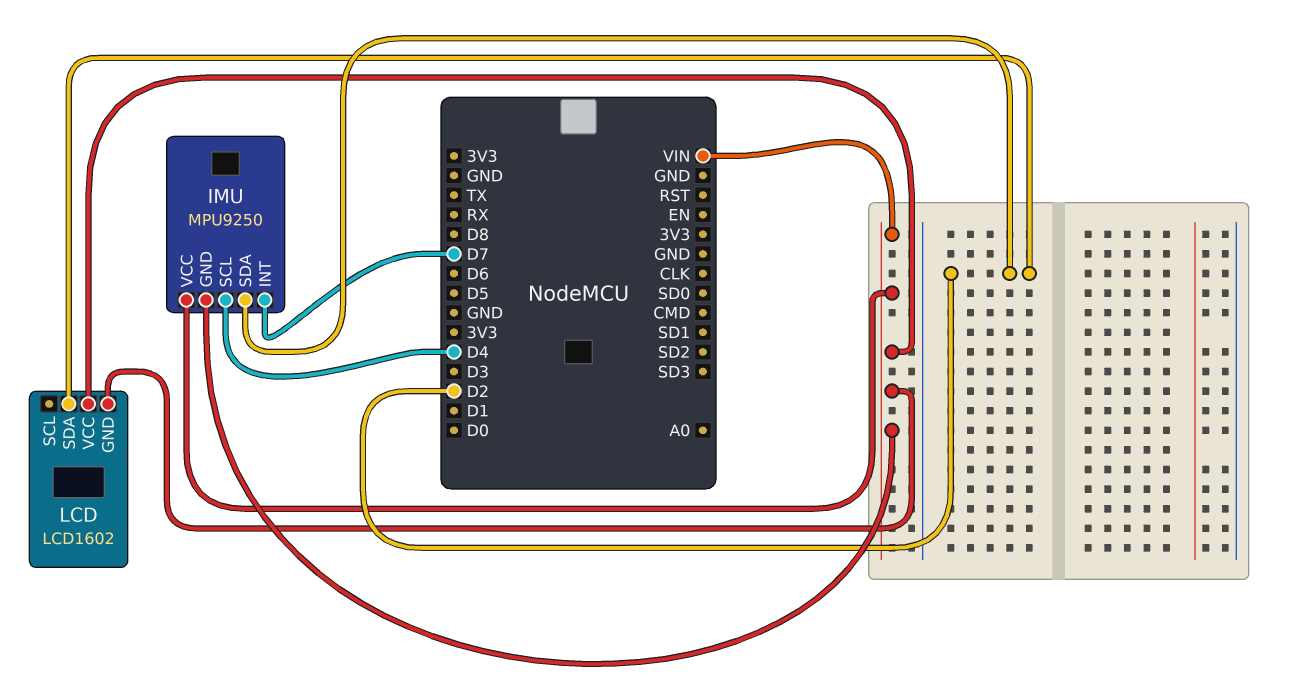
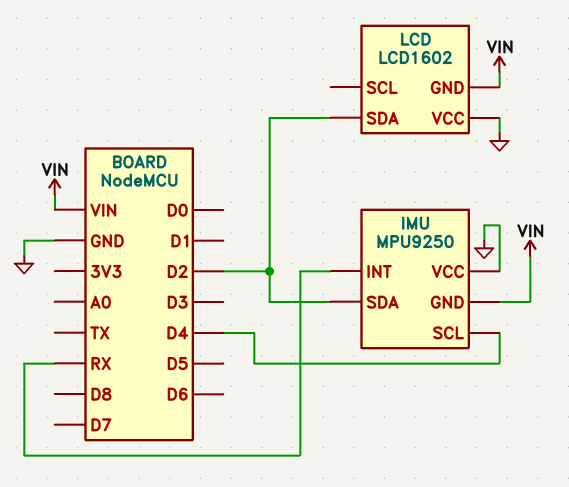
IMU pin INT: D7 -> RX
IMU pin VCC: VIN -> GND
LCD pin VCC: VIN -> GND

